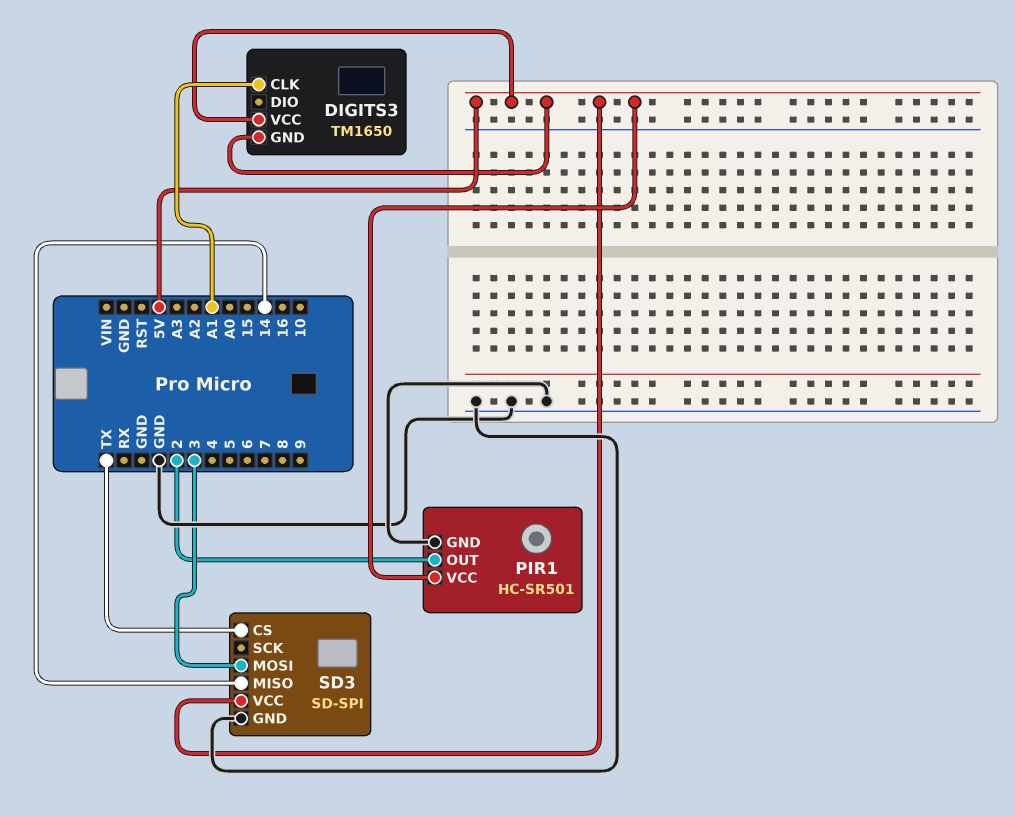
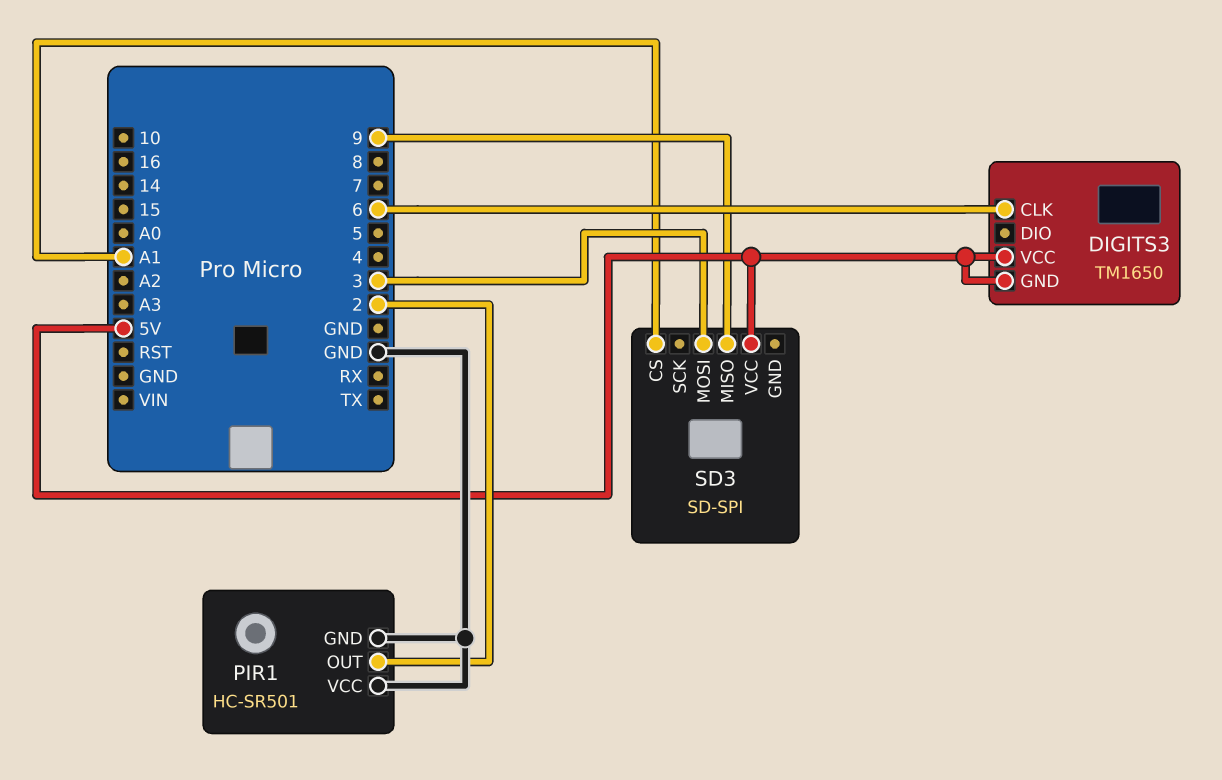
DIGITS3 pin CLK: A1 -> 6
PIR1 pin VCC: 5V -> GND
SD3 pin CS: TX -> A1
SD3 pin GND: GND -> none
SD3 pin MISO: 14 -> 9

